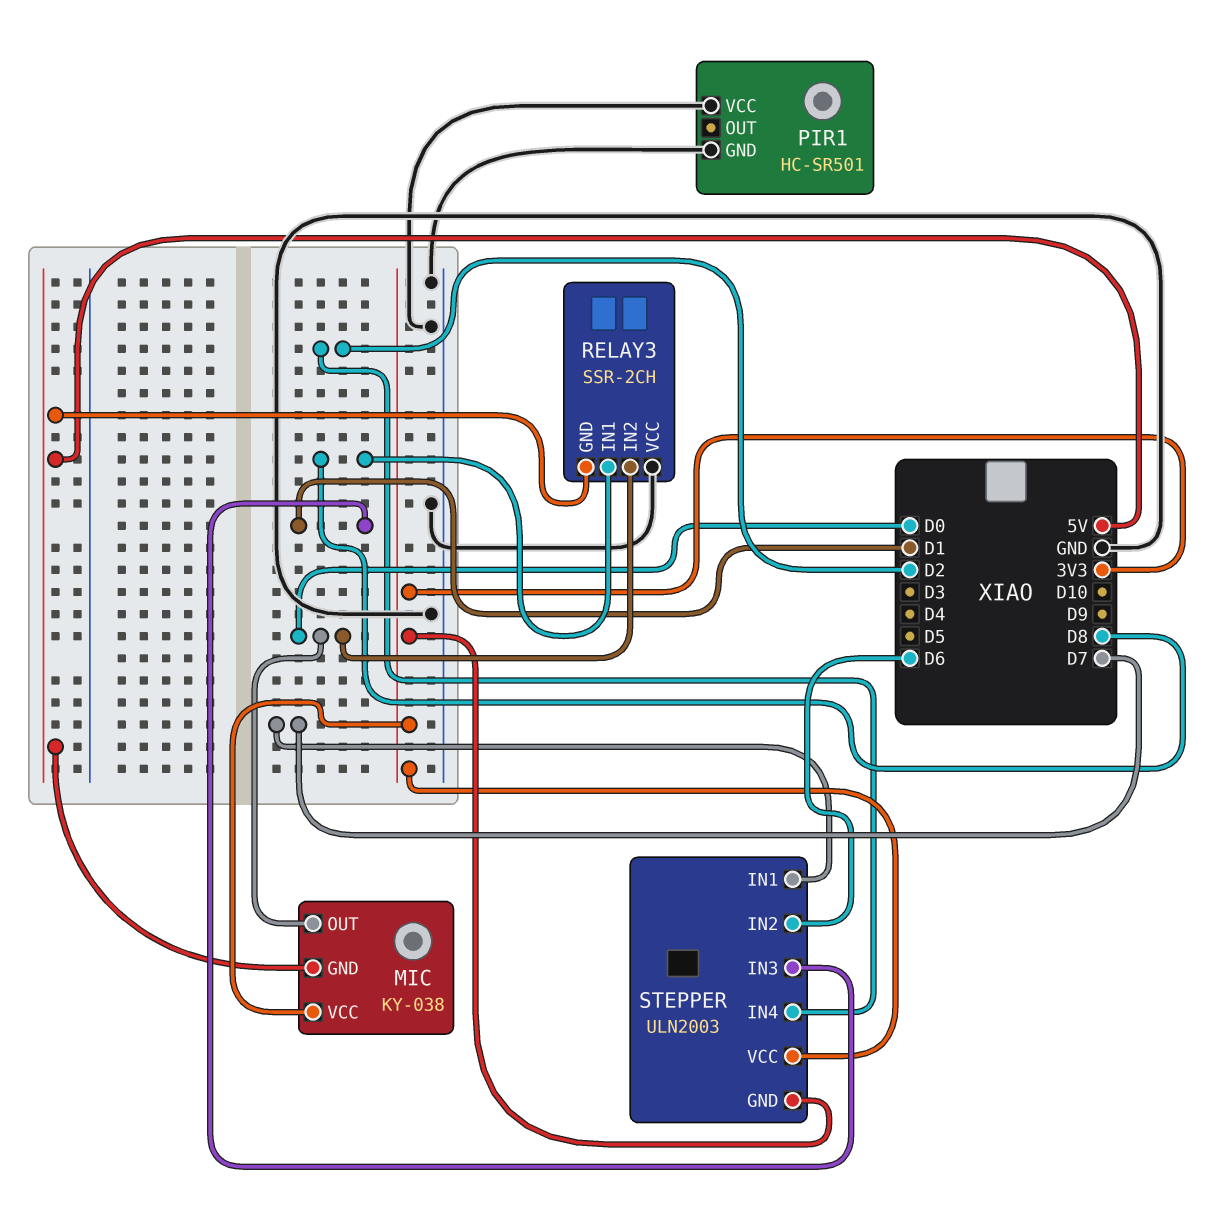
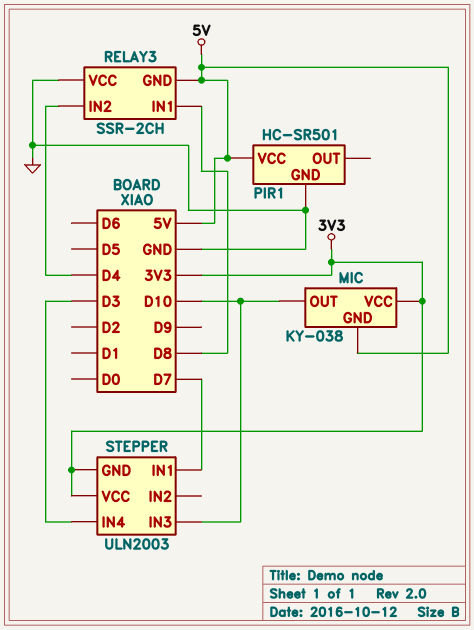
MIC pin OUT: D0 -> D10
PIR1 pin VCC: GND -> 5V
RELAY3 pin IN2: D0 -> D4
STEPPER pin IN2: D6 -> none
STEPPER pin IN3: D1 -> D10
STEPPER pin IN4: D2 -> D3

